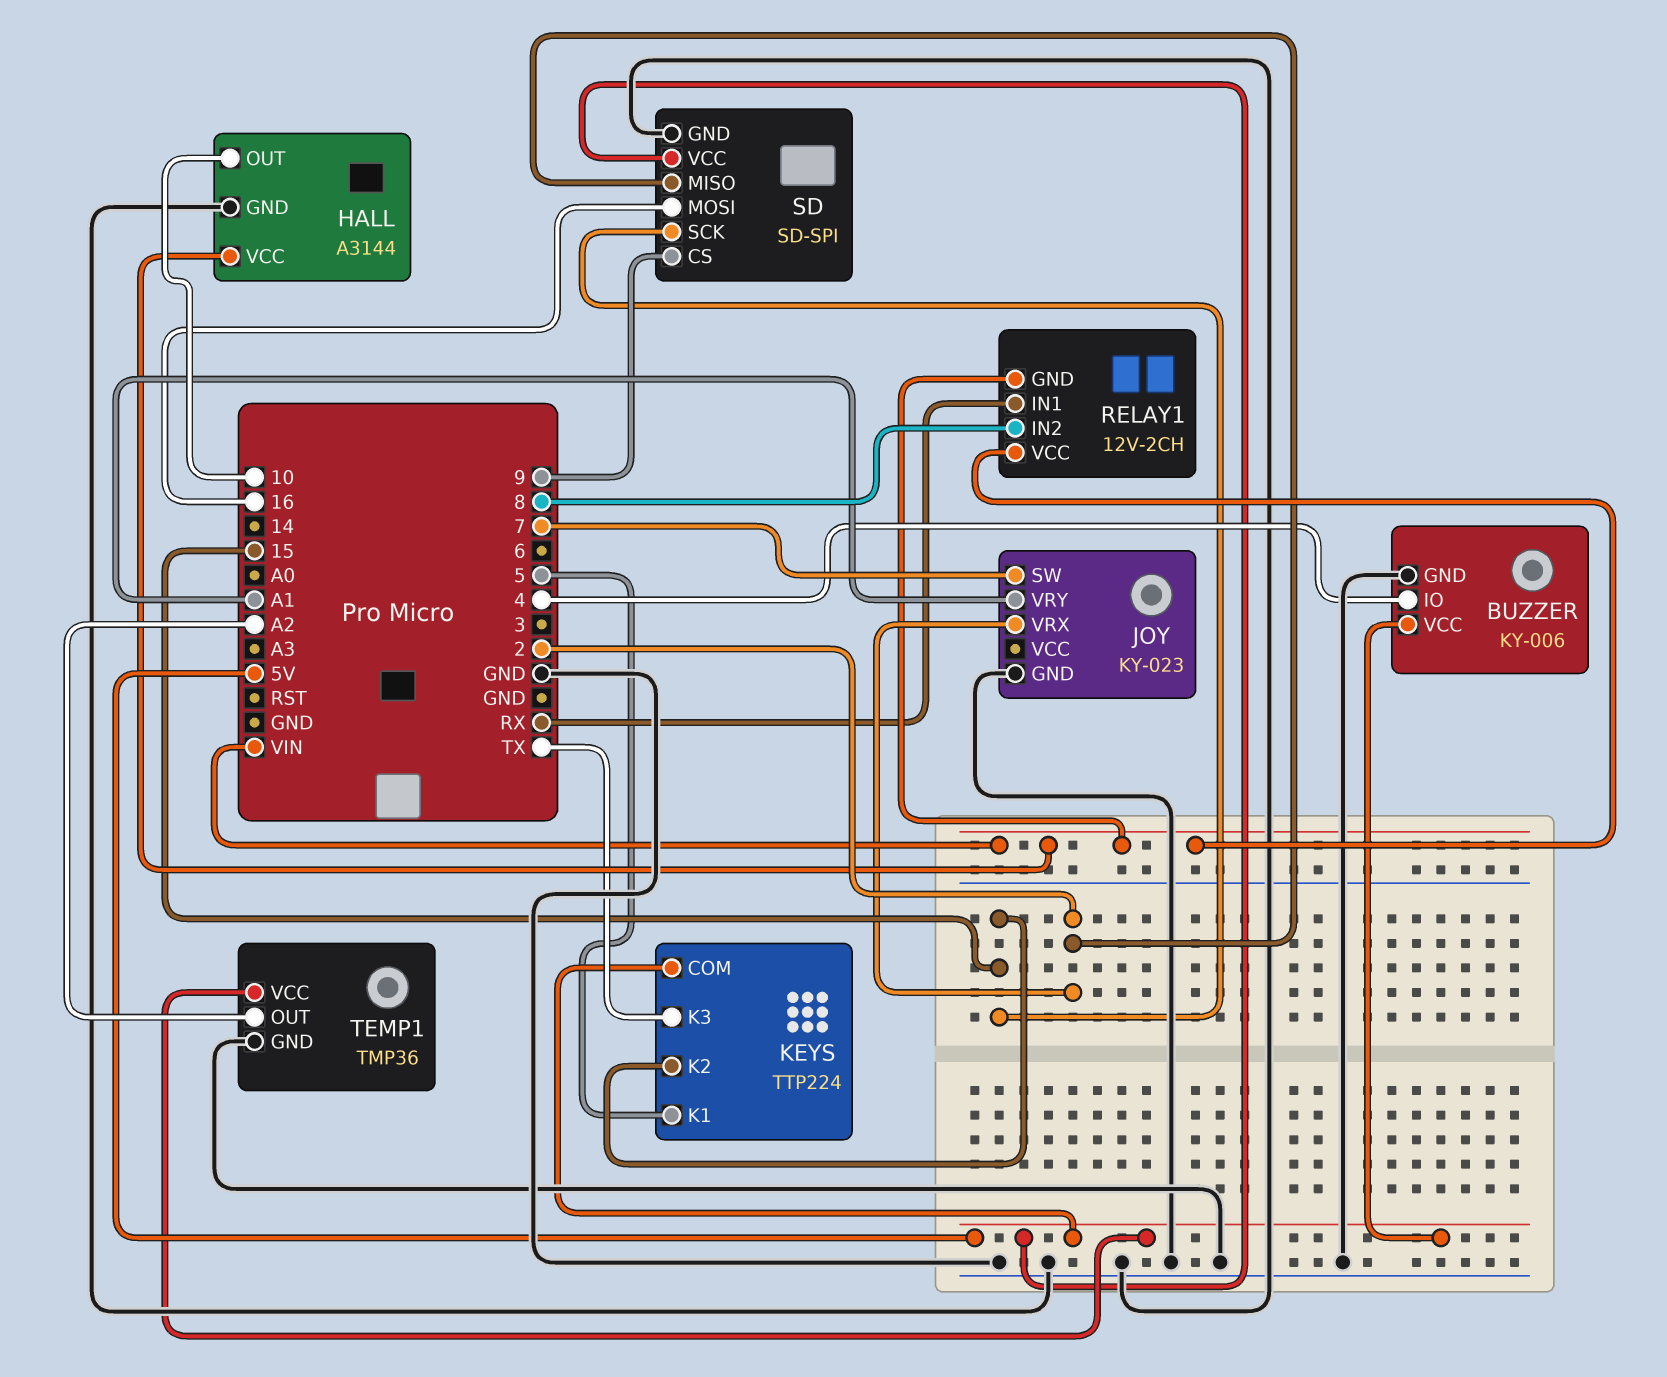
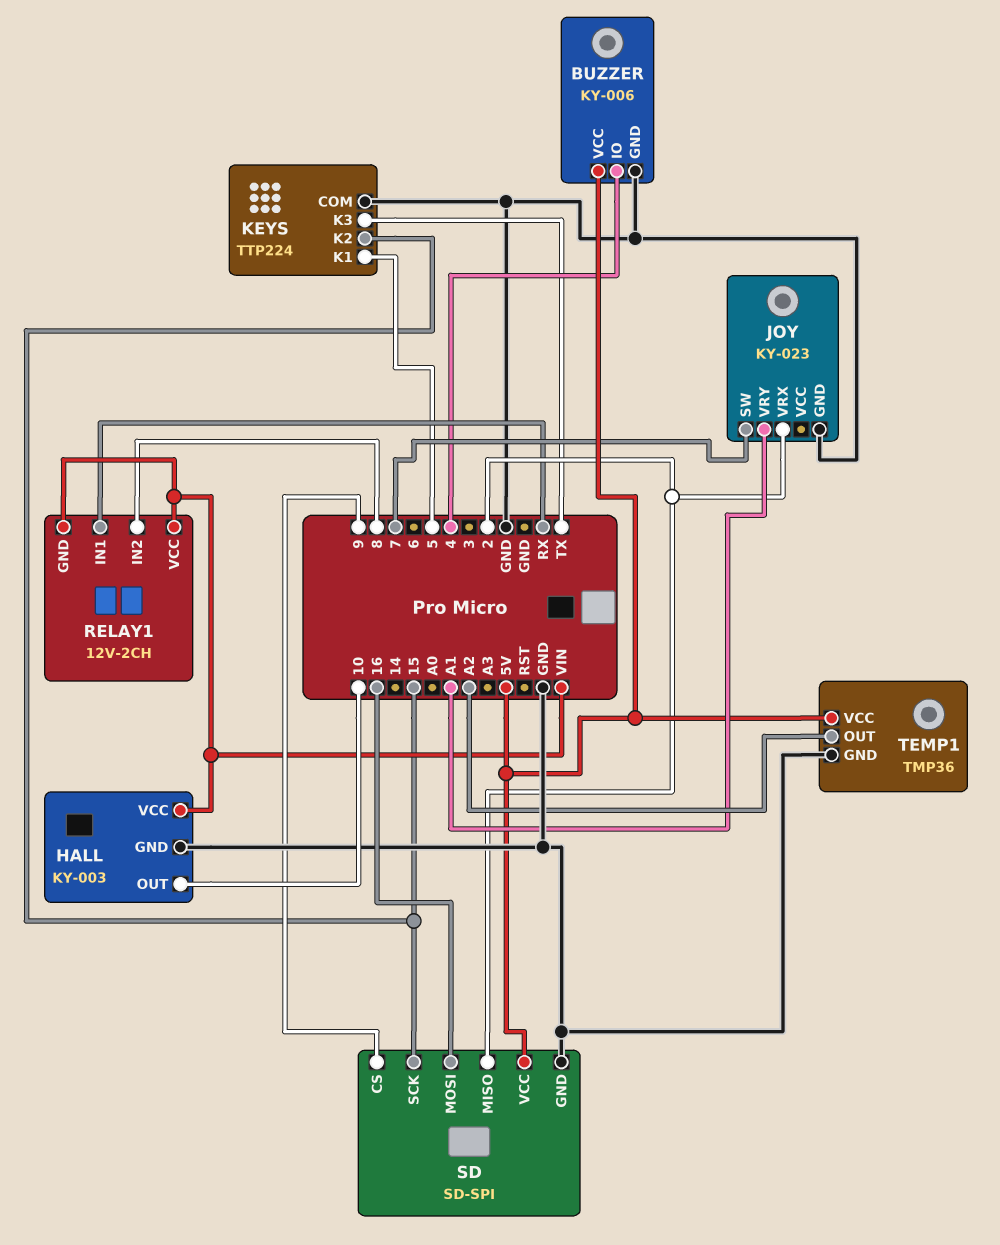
HALL: A3144 -> KY-003
KEYS pin COM: 5V -> GND

